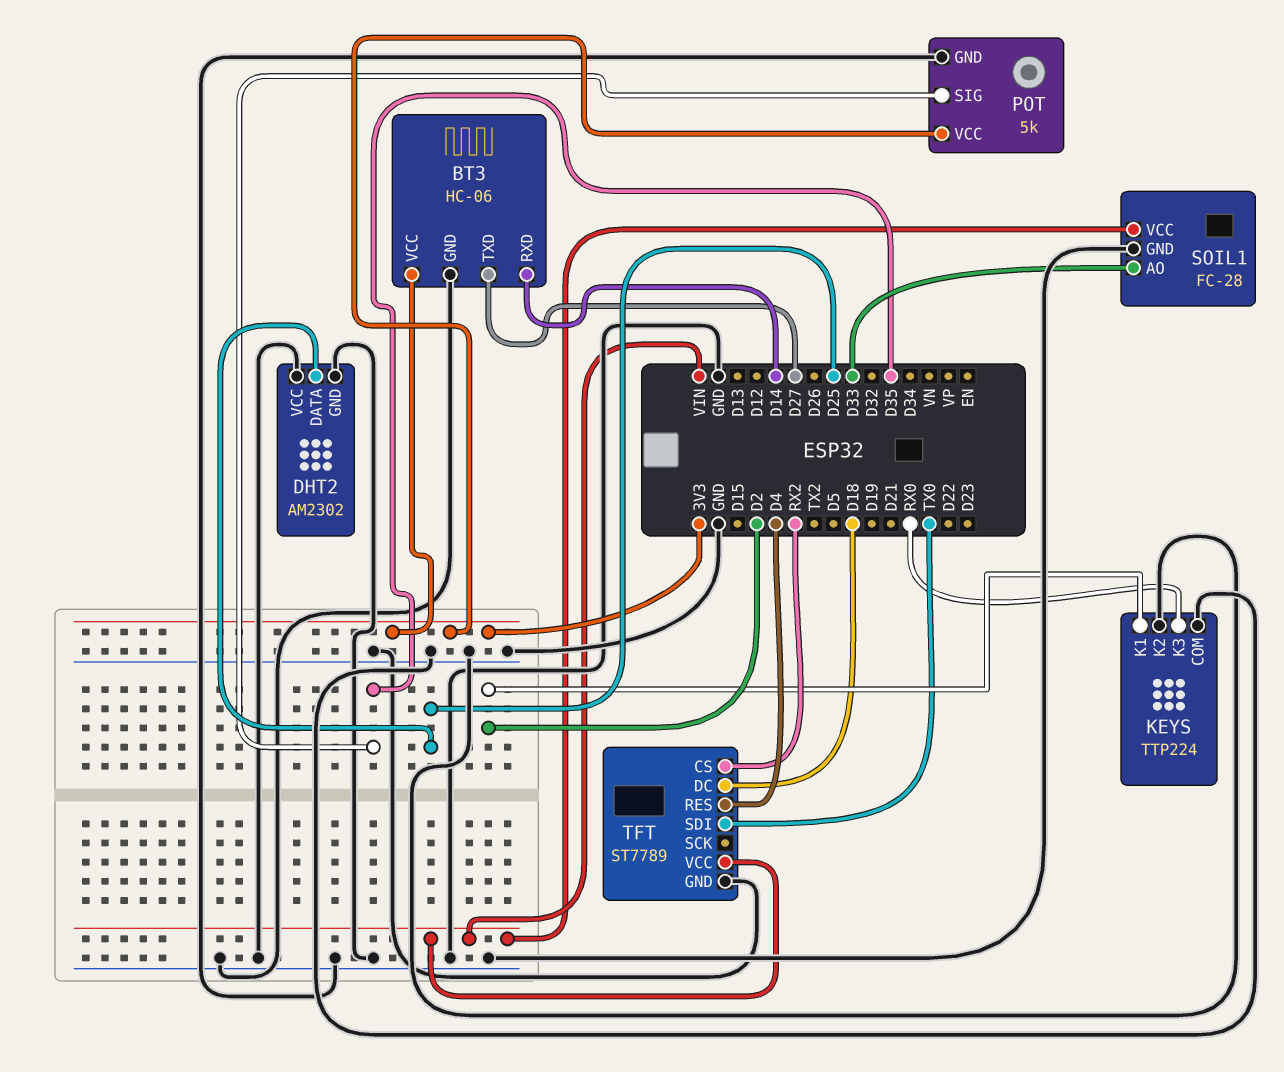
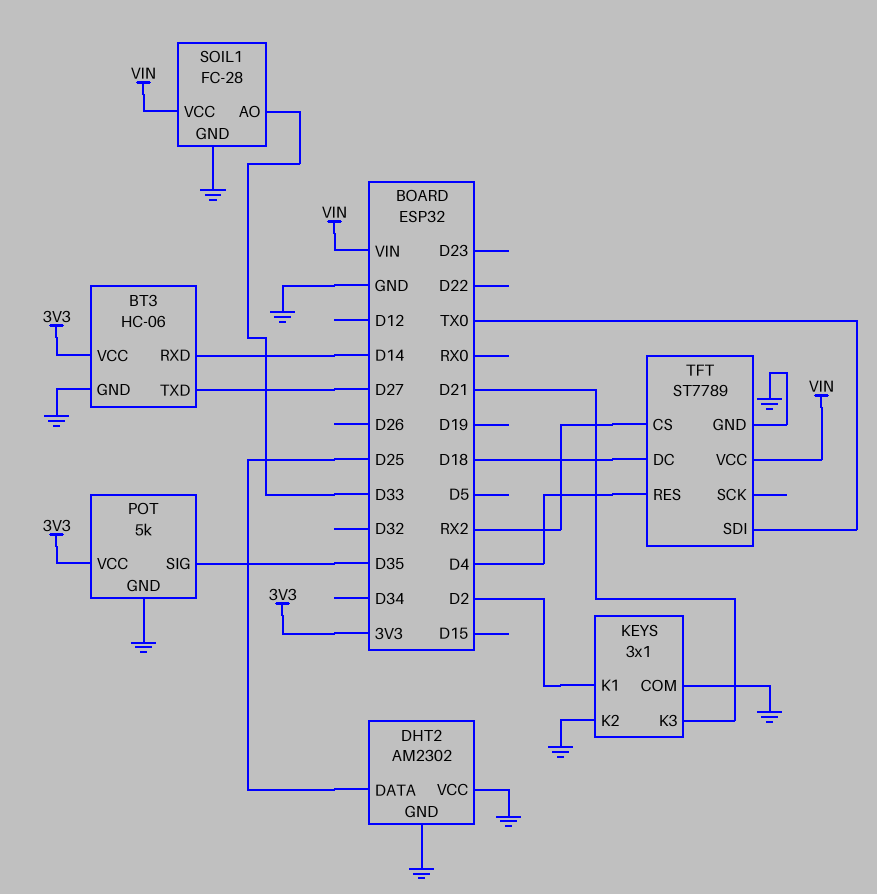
KEYS: TTP224 -> 3x1
KEYS pin K3: RX0 -> D21

